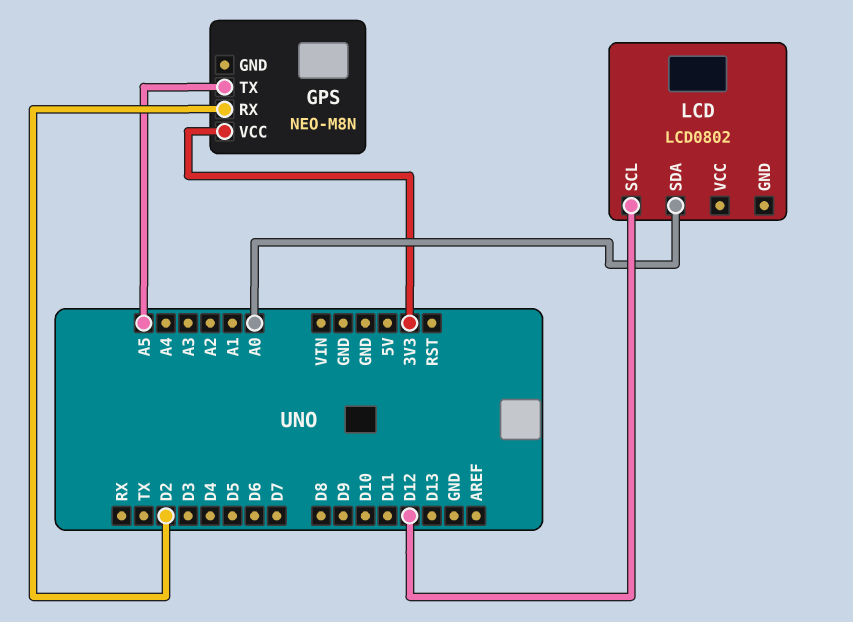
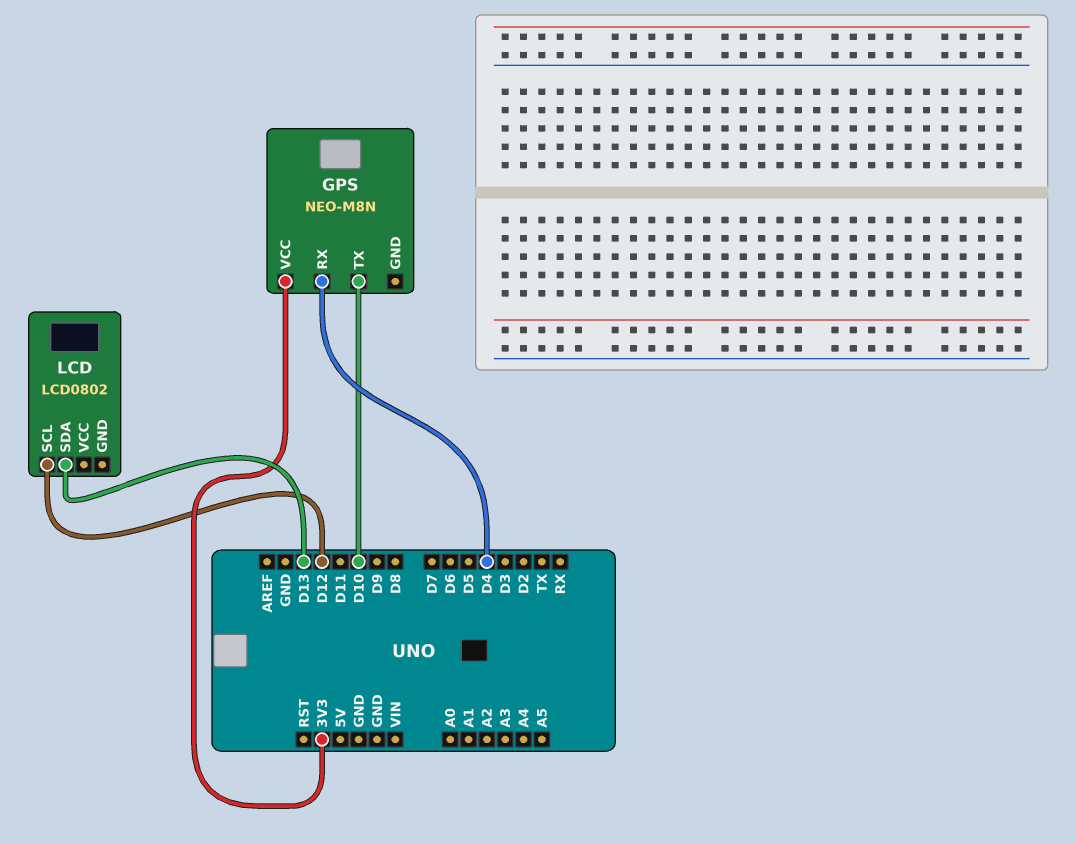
GPS pin RX: D2 -> D4
GPS pin TX: A5 -> D10
LCD pin SDA: A0 -> D13

